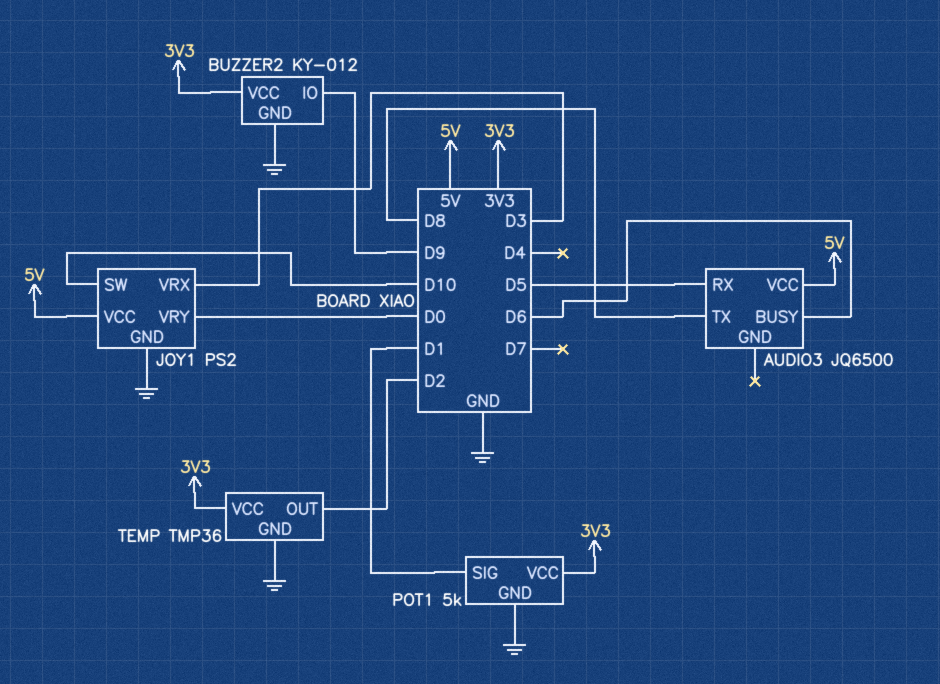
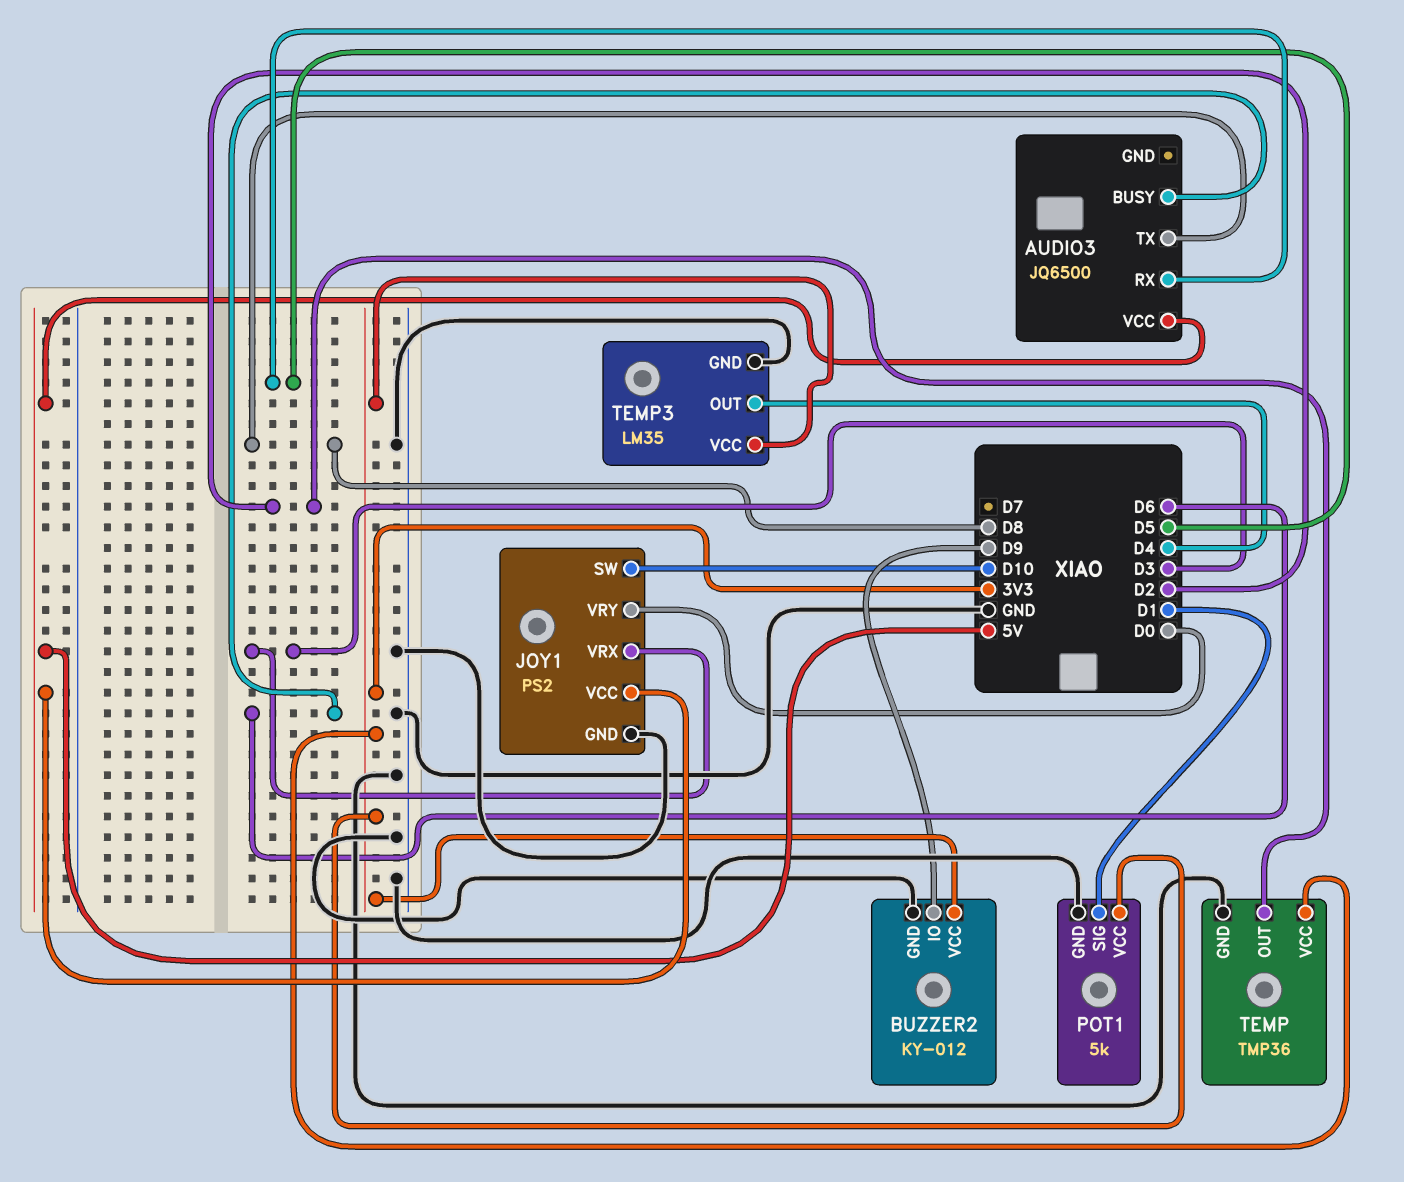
TEMP3: none -> LM35
TEMP3 pin GND: none -> GND
TEMP3 pin OUT: none -> D4
TEMP3 pin VCC: none -> 3V3

